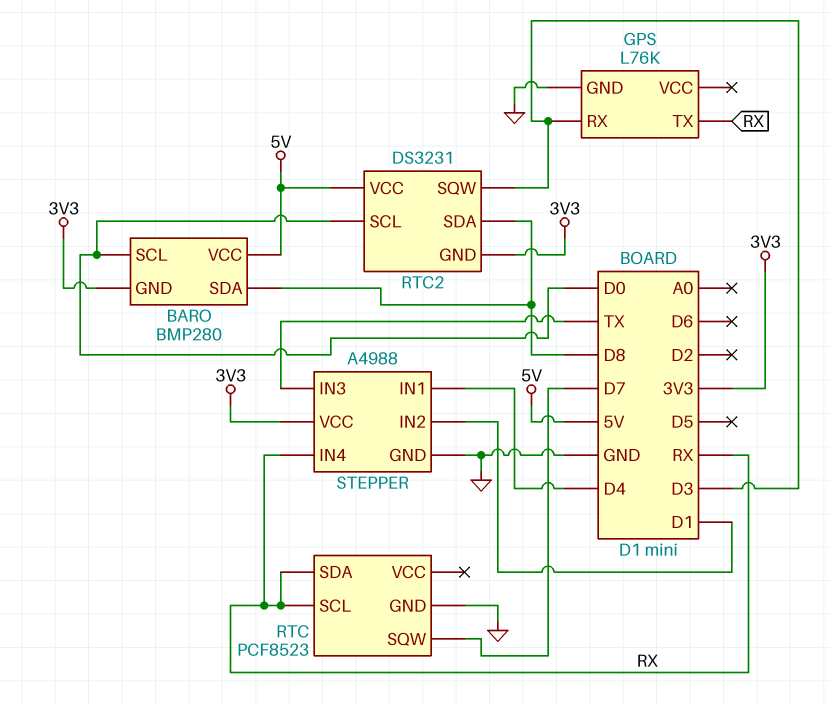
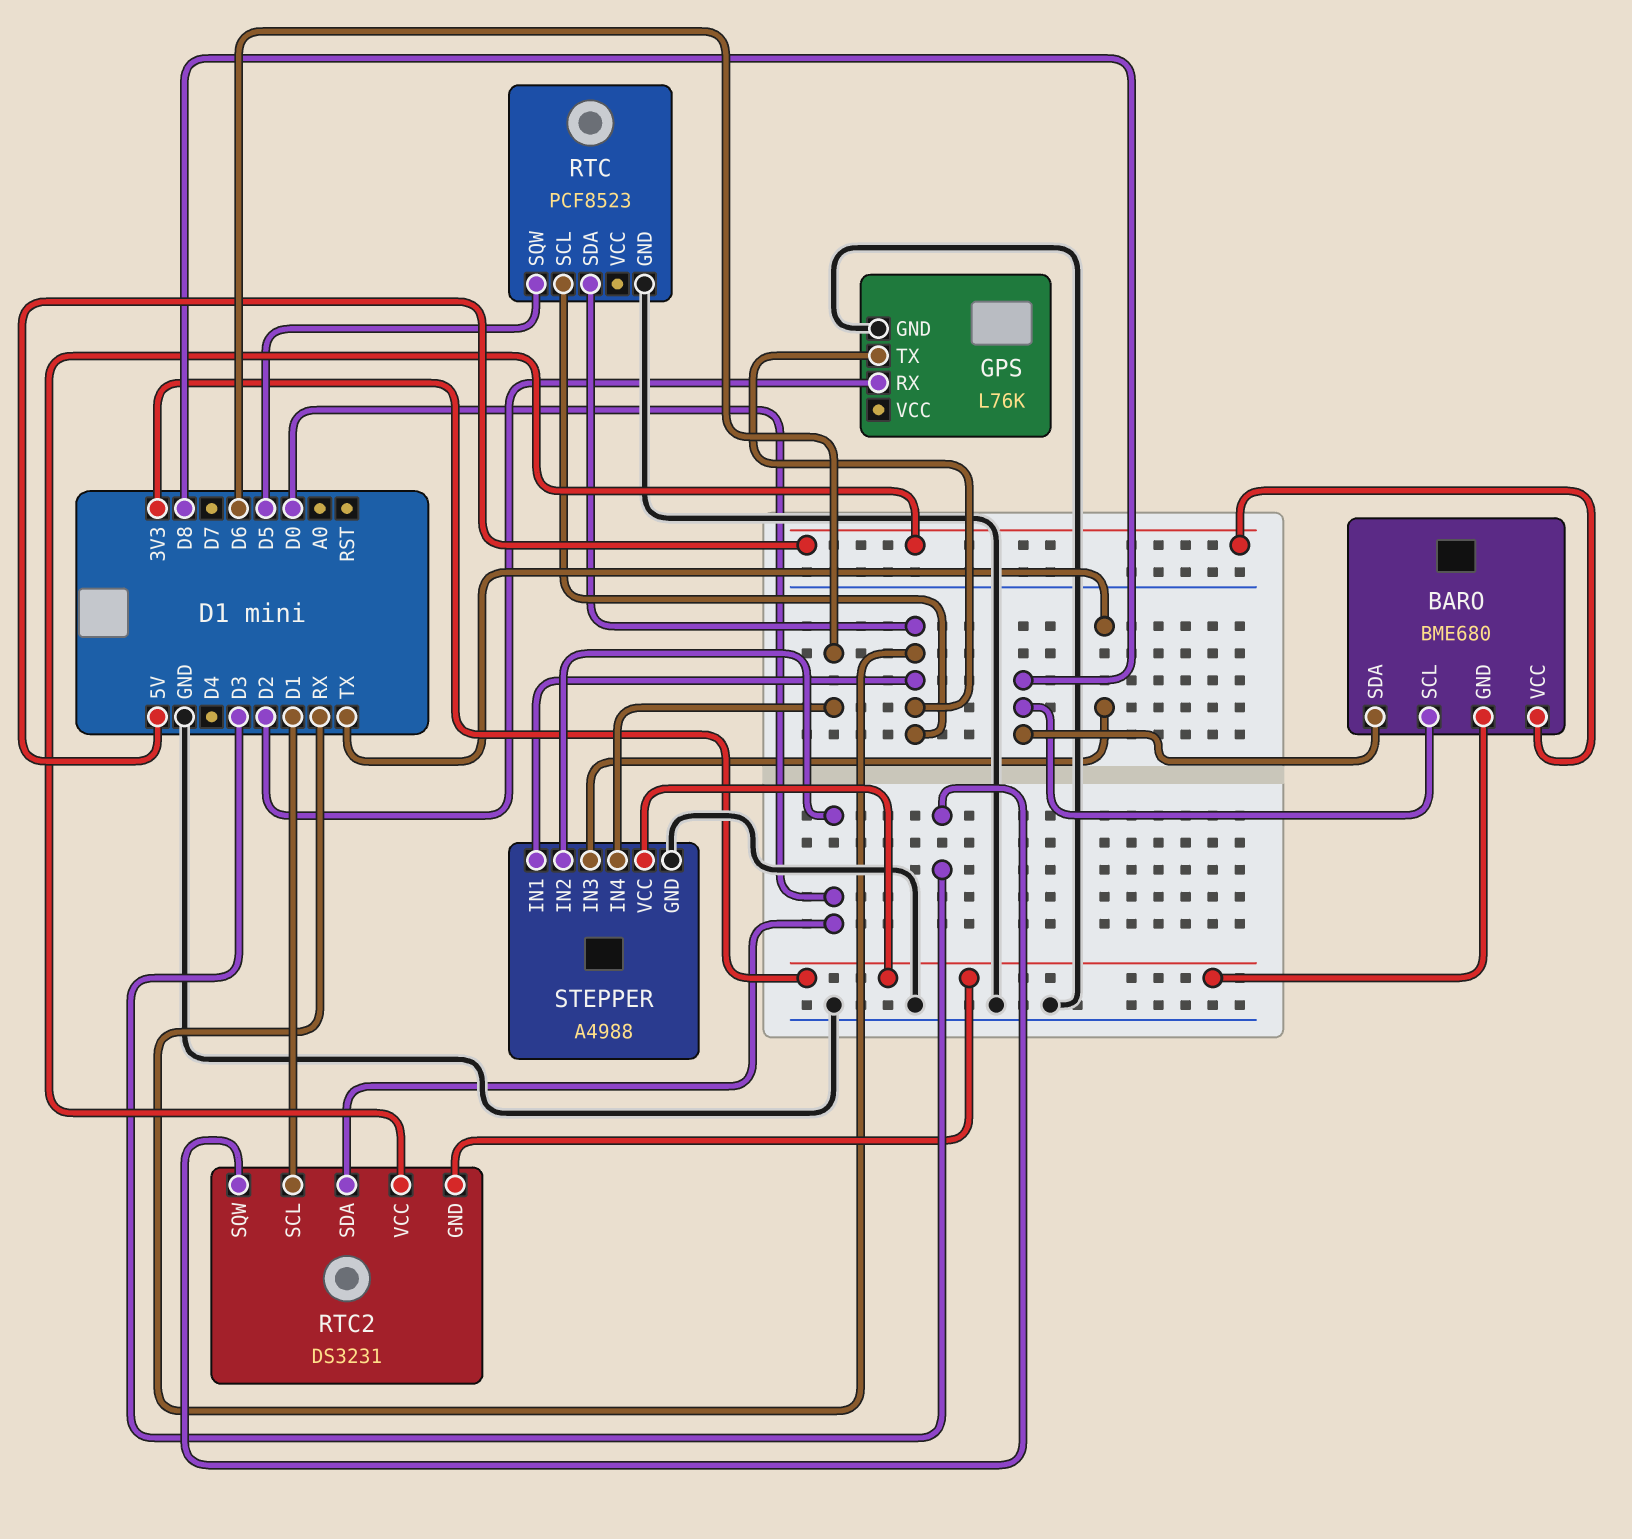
BARO: BMP280 -> BME680
BARO pin SCL: D0 -> D8
GPS pin RX: D3 -> D2
RTC pin SQW: D7 -> D5
RTC2 pin SCL: D0 -> D1
RTC2 pin SDA: D8 -> D0
STEPPER pin IN1: D4 -> RX
STEPPER pin IN2: D1 -> D0
STEPPER pin IN4: RX -> D6

